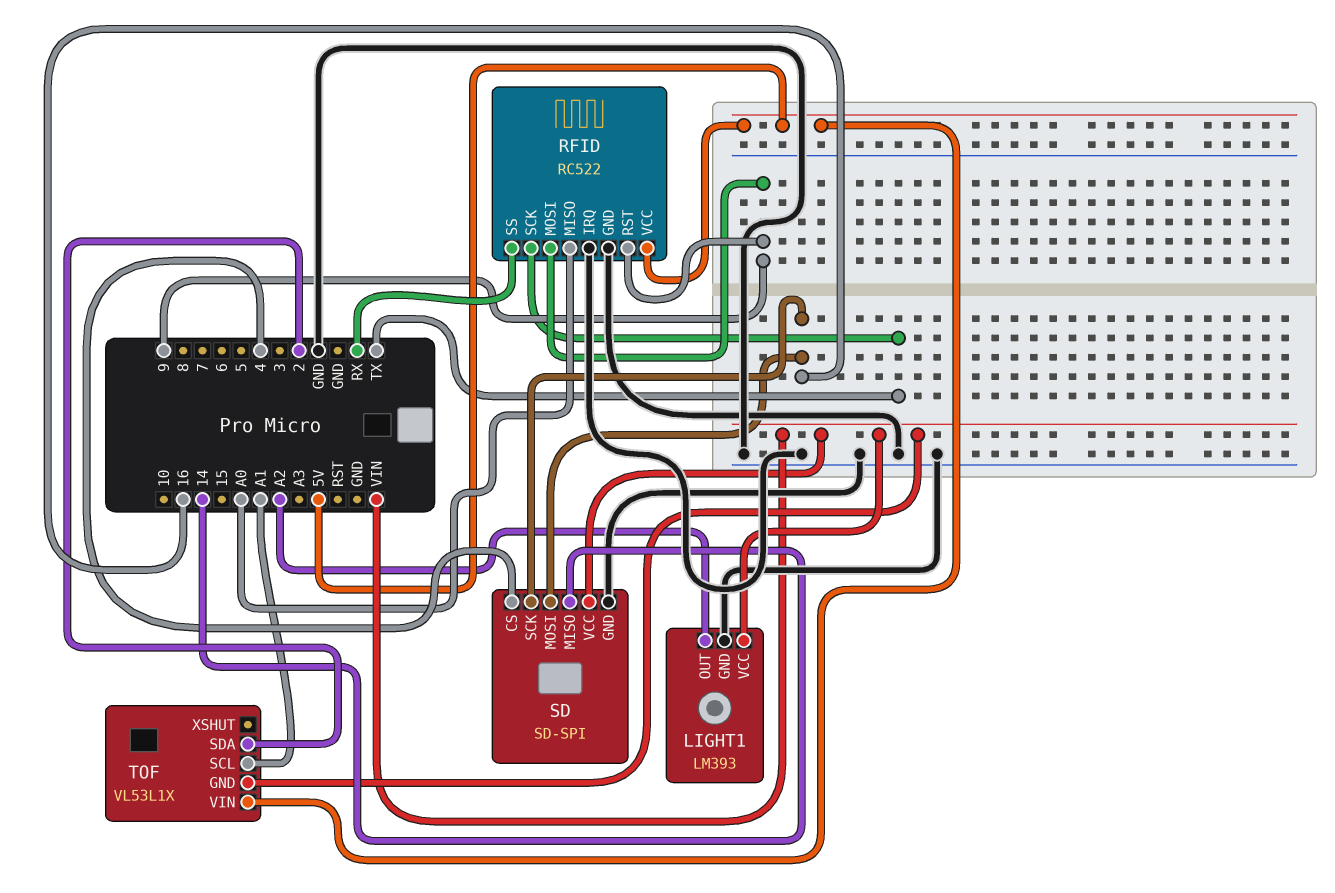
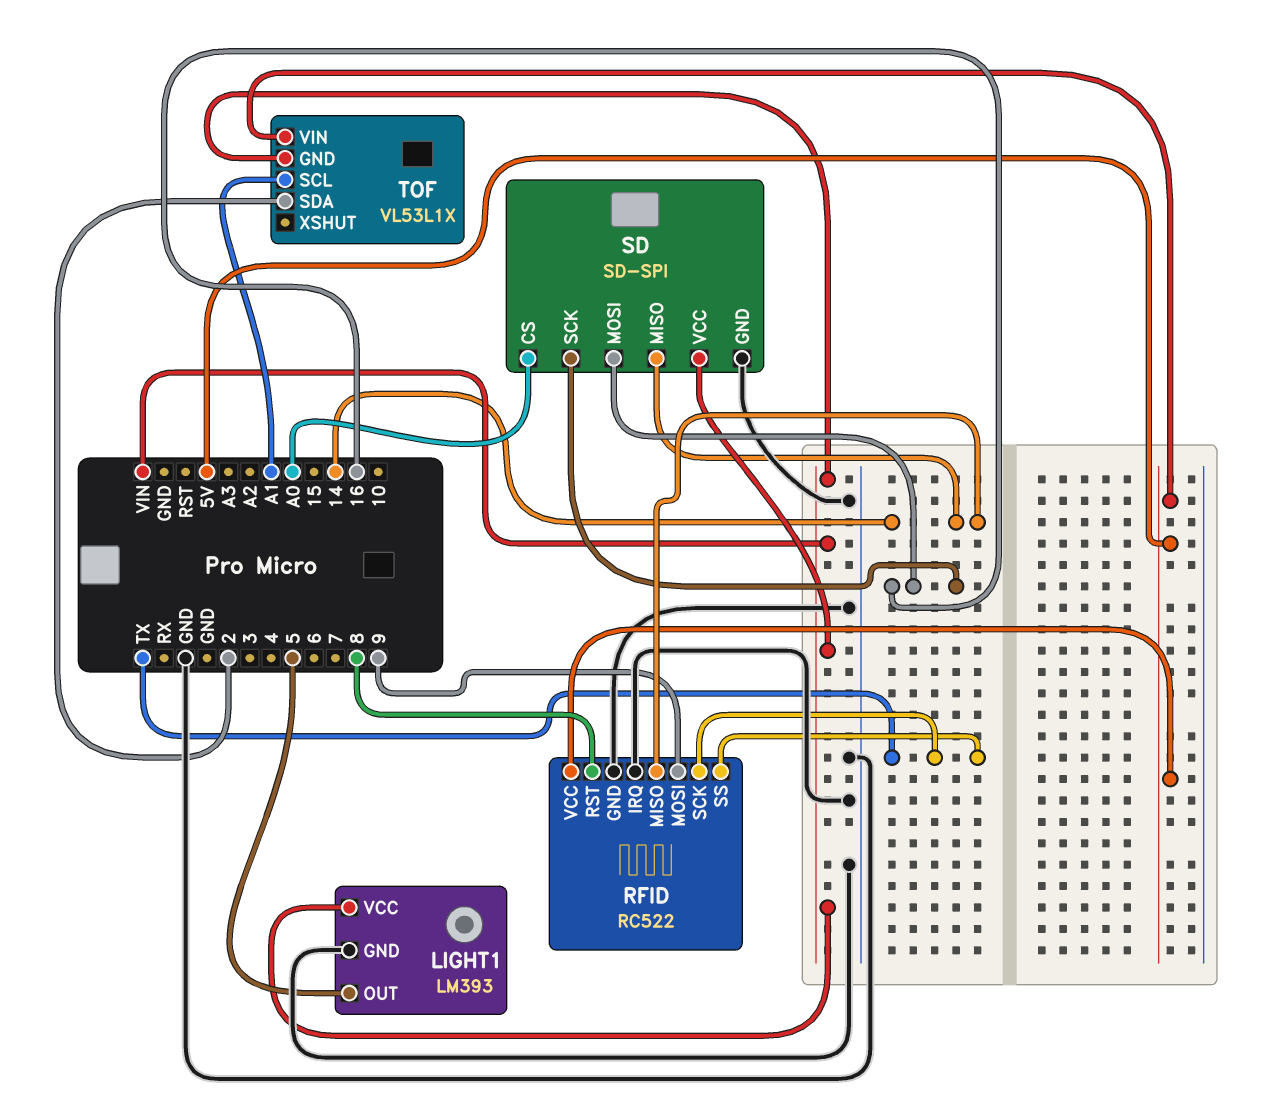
LIGHT1 pin OUT: A2 -> 5
RFID pin MISO: A0 -> 14
RFID pin RST: 9 -> 8
RFID pin SS: RX -> TX
SD pin CS: 4 -> A0

